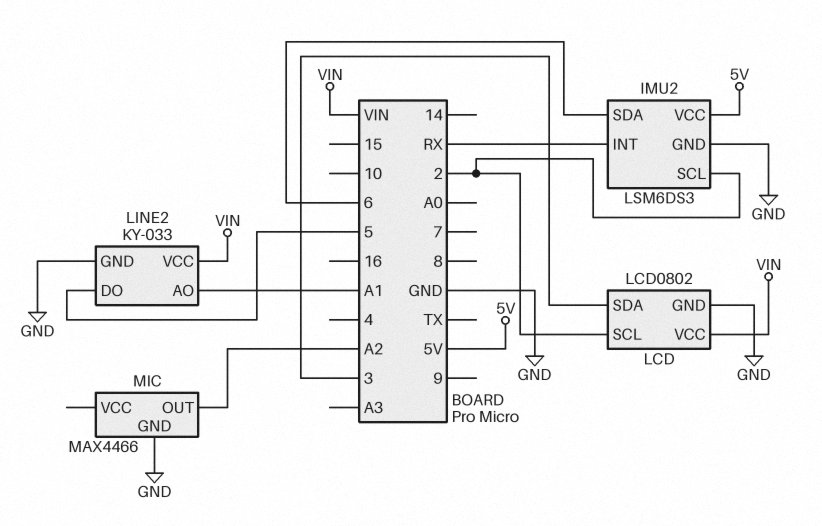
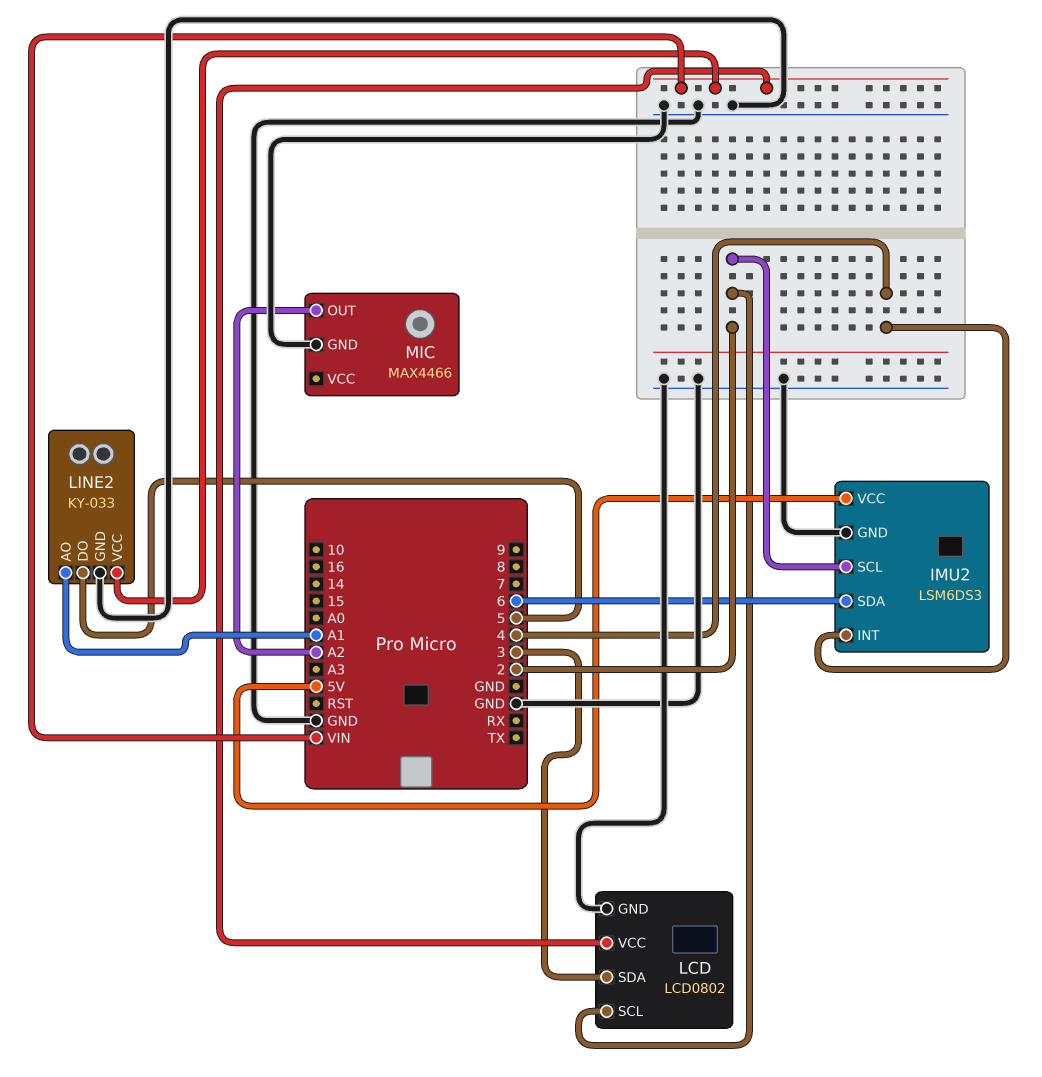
IMU2 pin INT: RX -> 4

